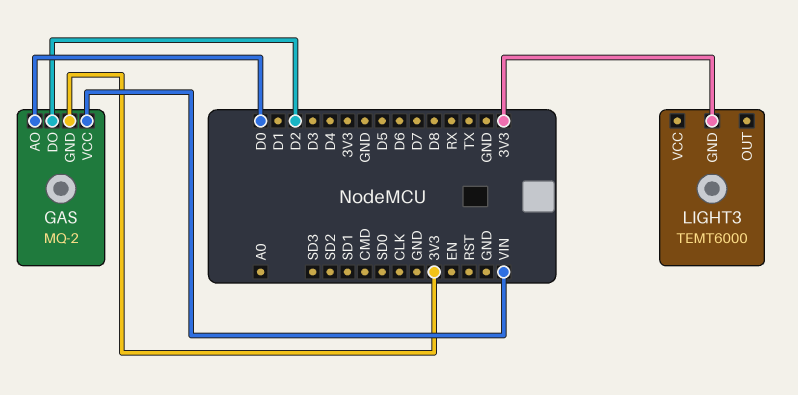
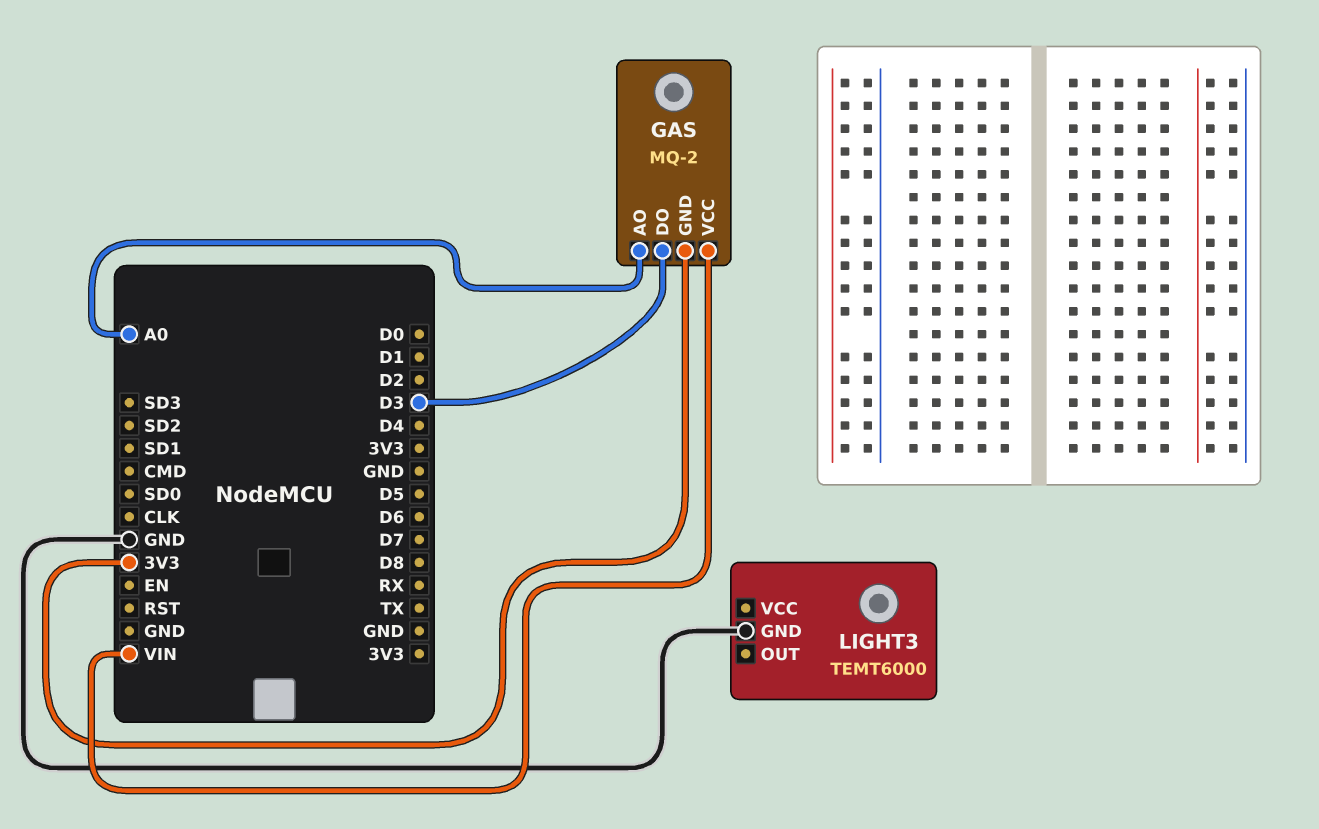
GAS pin AO: D0 -> A0
GAS pin DO: D2 -> D3
LIGHT3 pin GND: 3V3 -> GND

